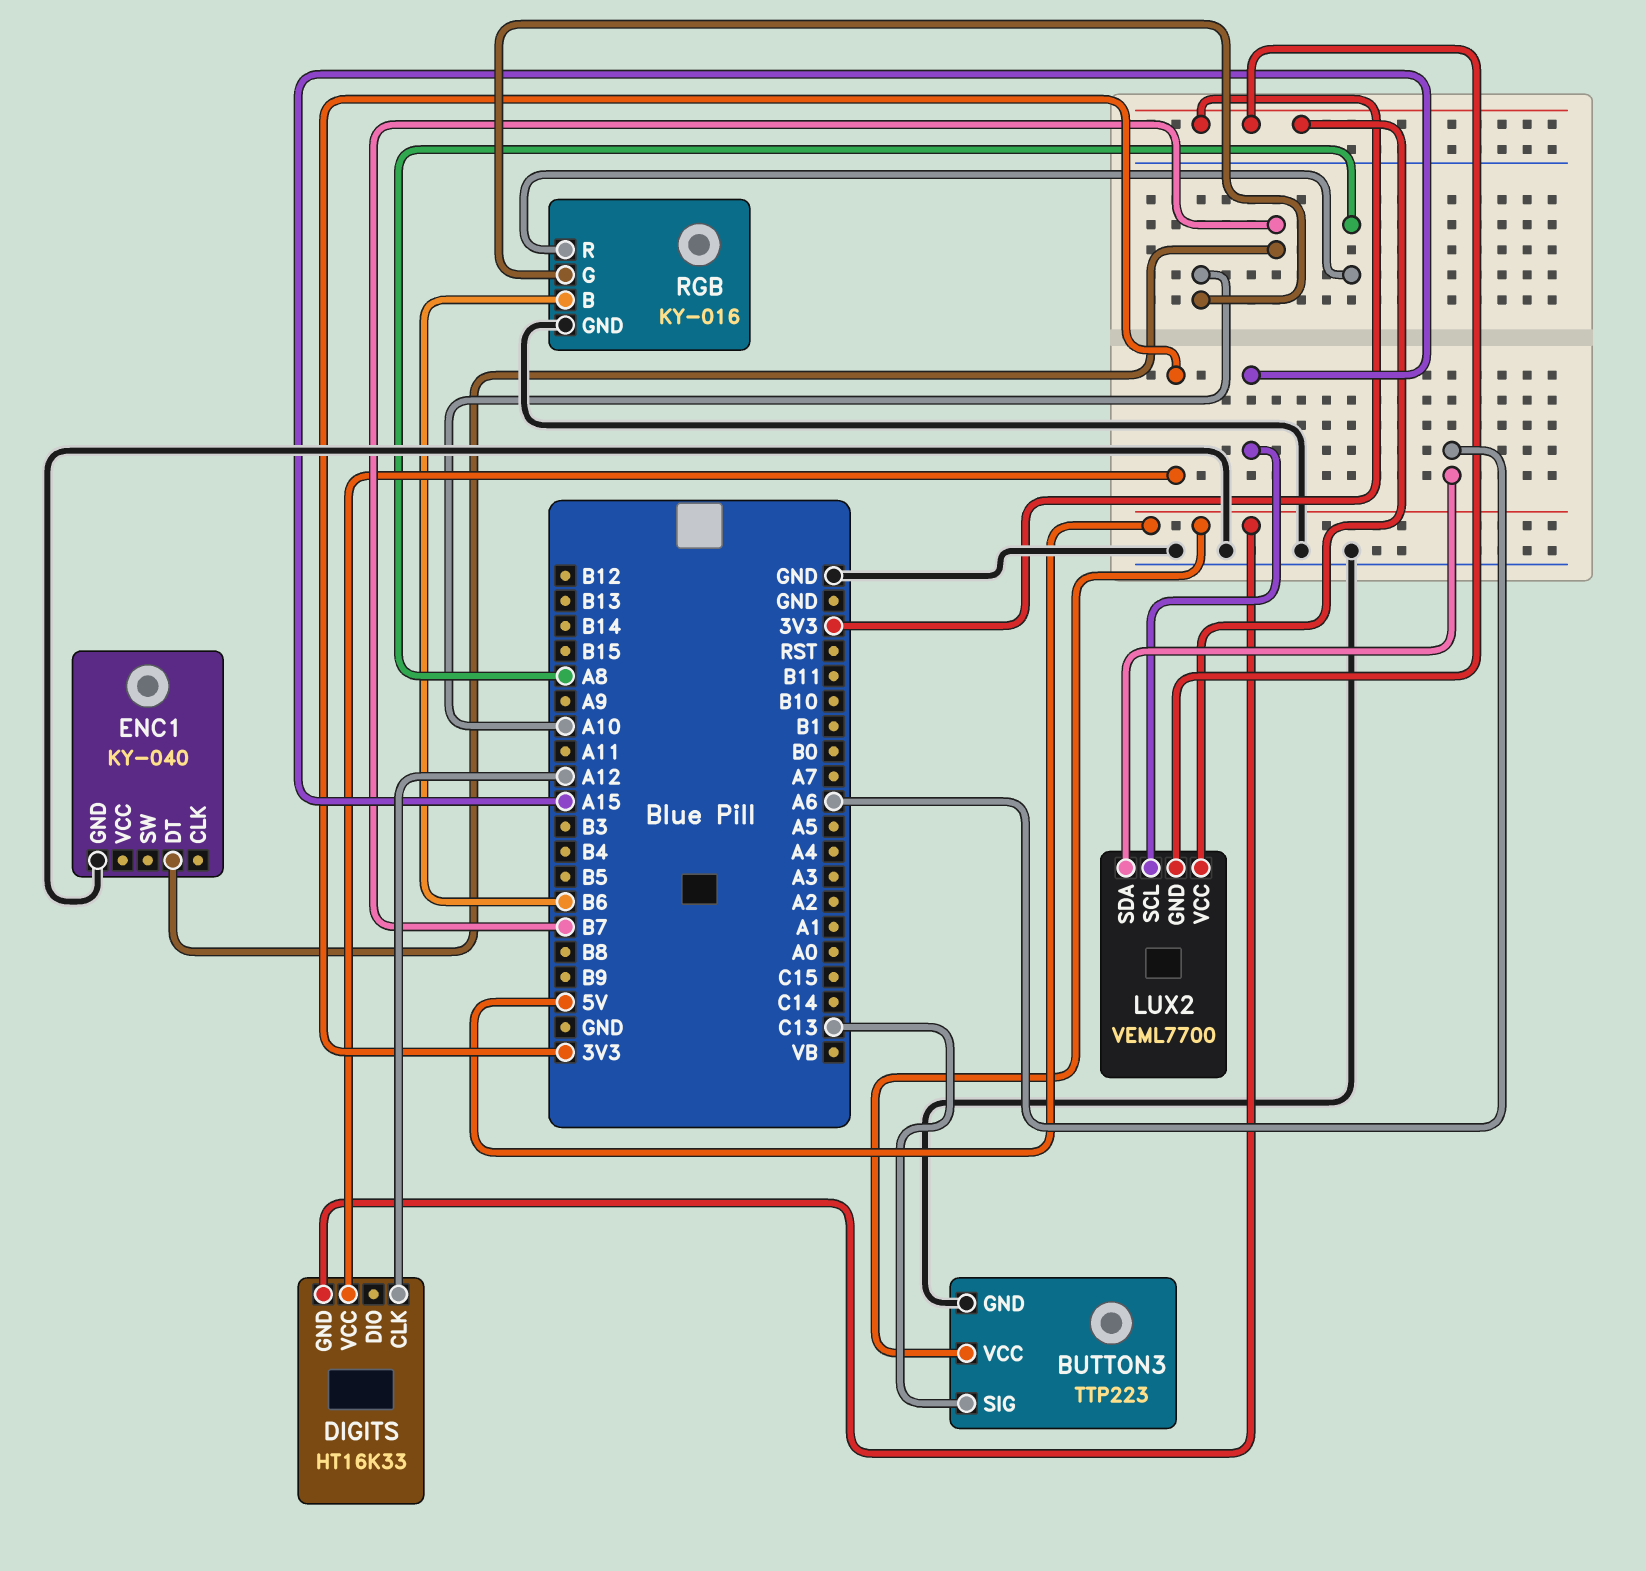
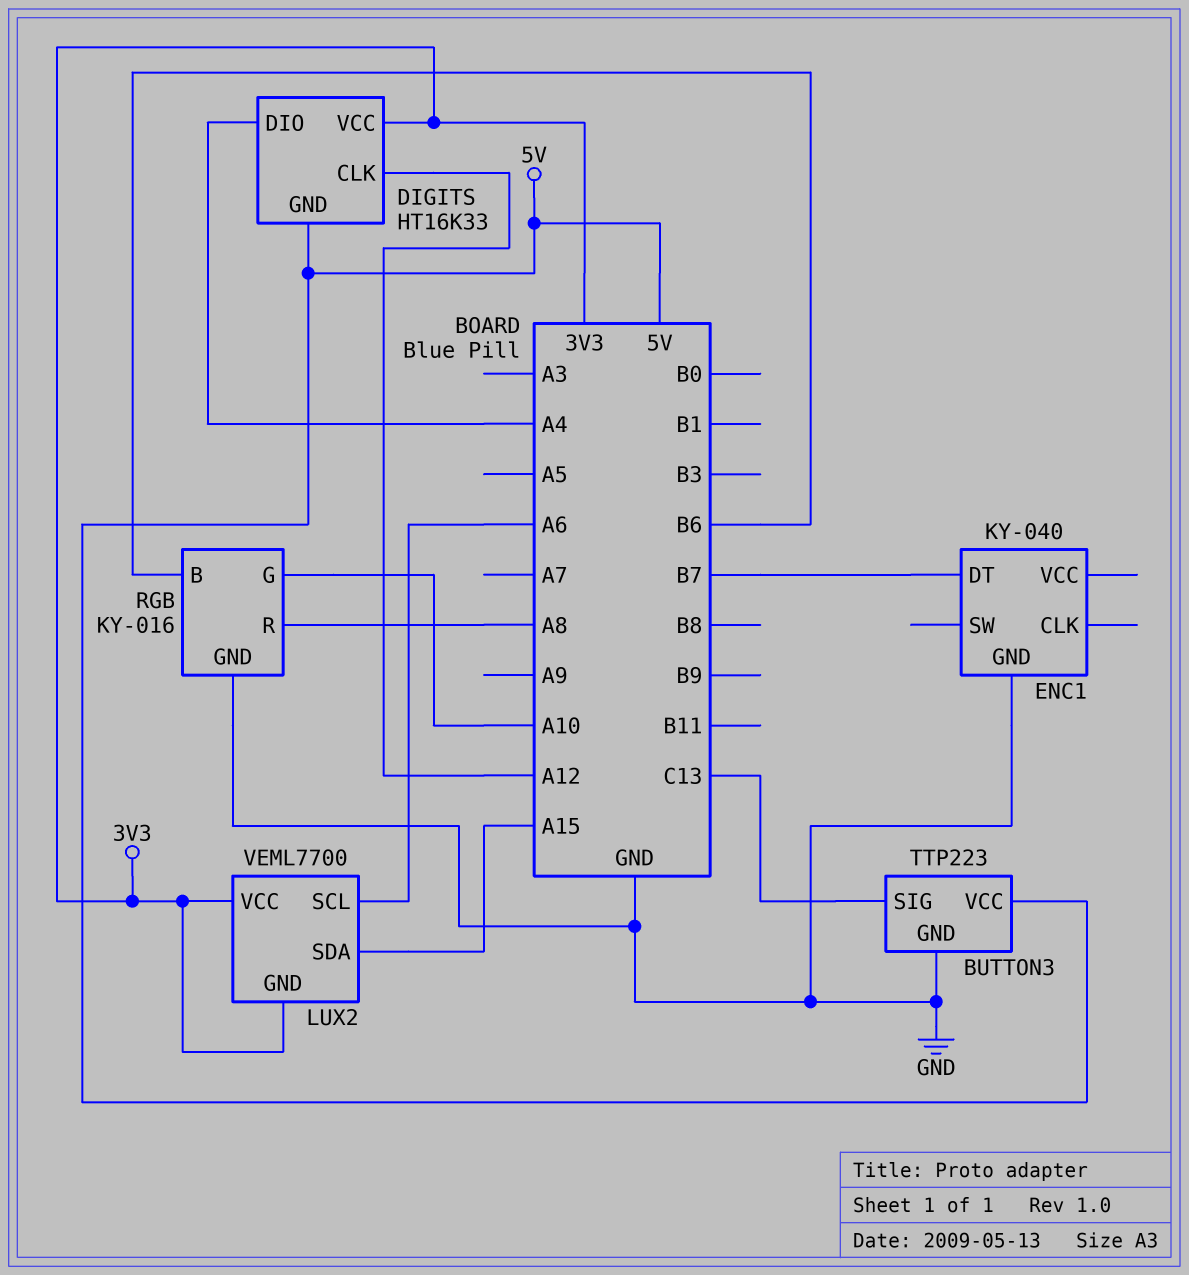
DIGITS pin DIO: none -> A4
LUX2 pin SCL: A15 -> A6
LUX2 pin SDA: A6 -> A15

